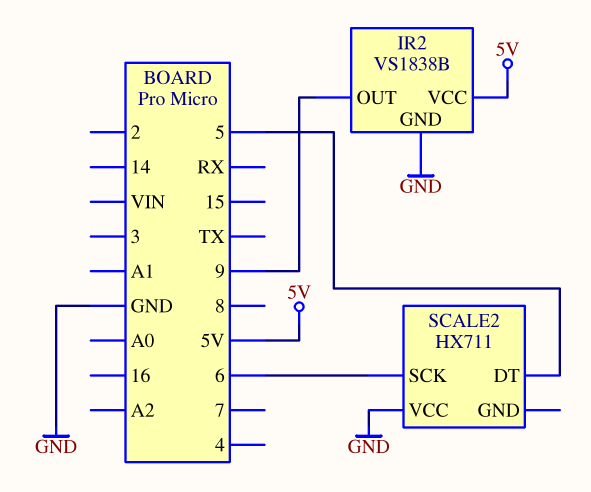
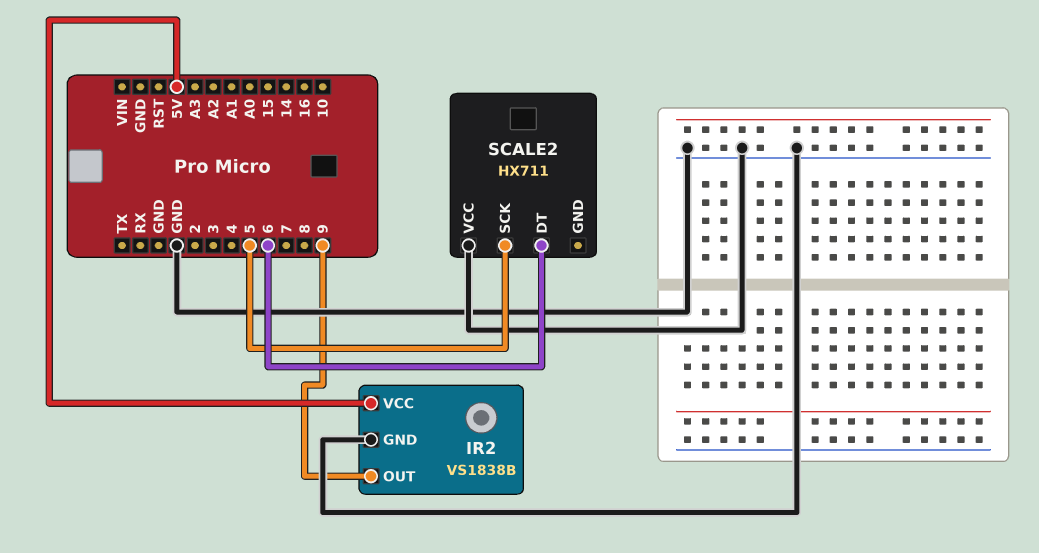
SCALE2 pin DT: 5 -> 6
SCALE2 pin SCK: 6 -> 5

